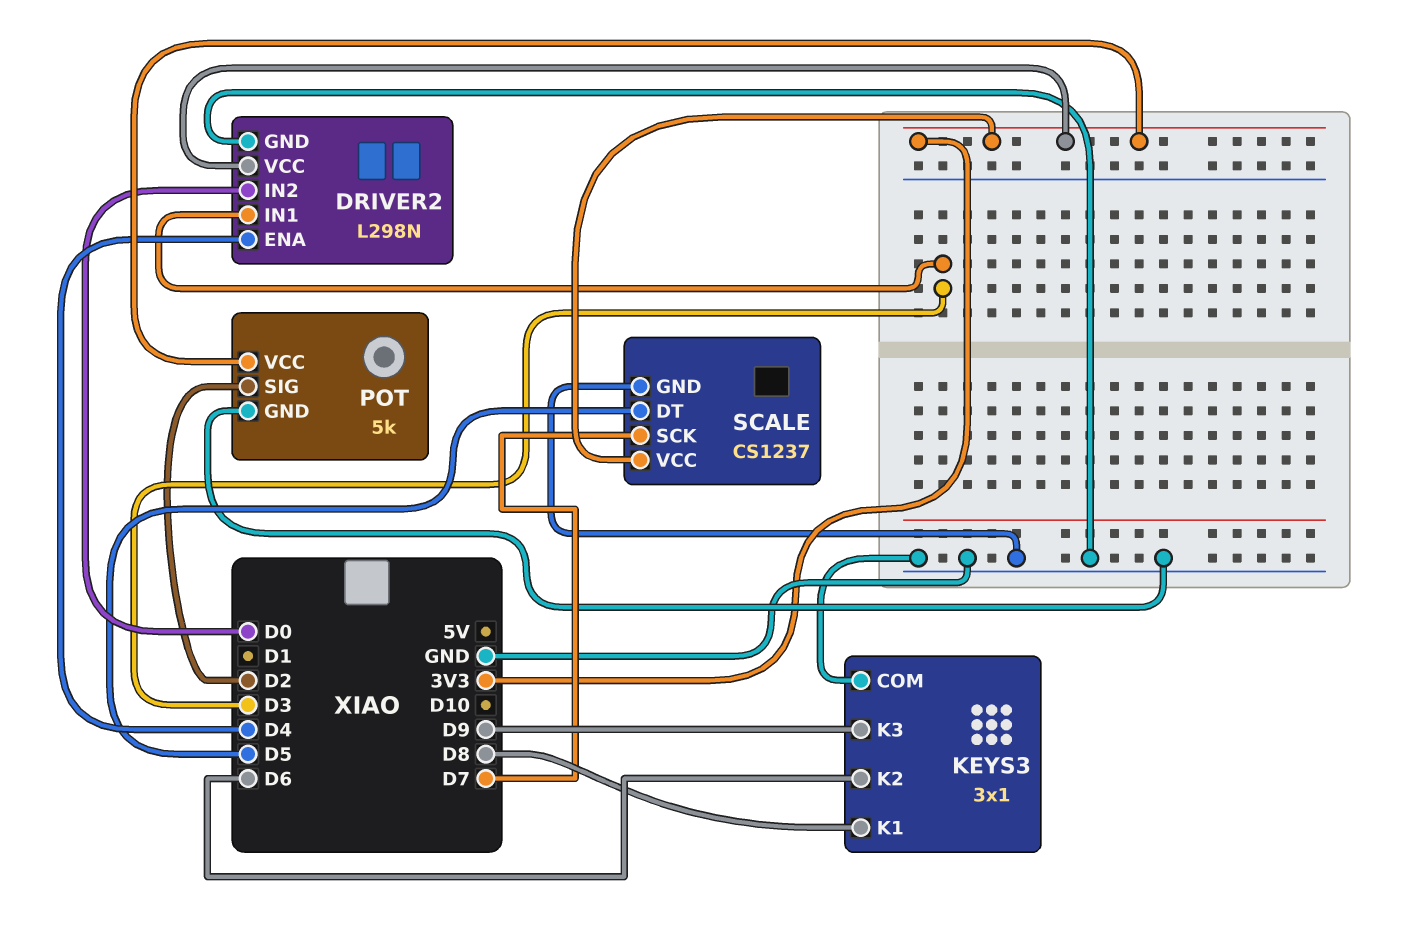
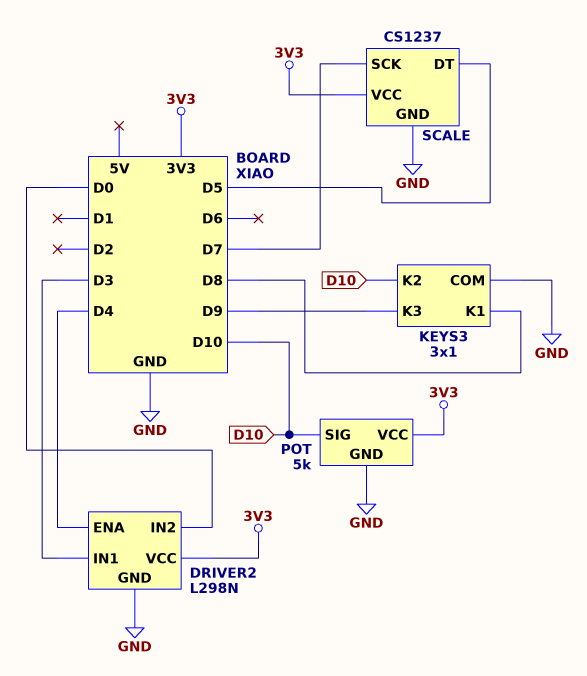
KEYS3 pin K2: D6 -> D10
POT pin SIG: D2 -> D10

